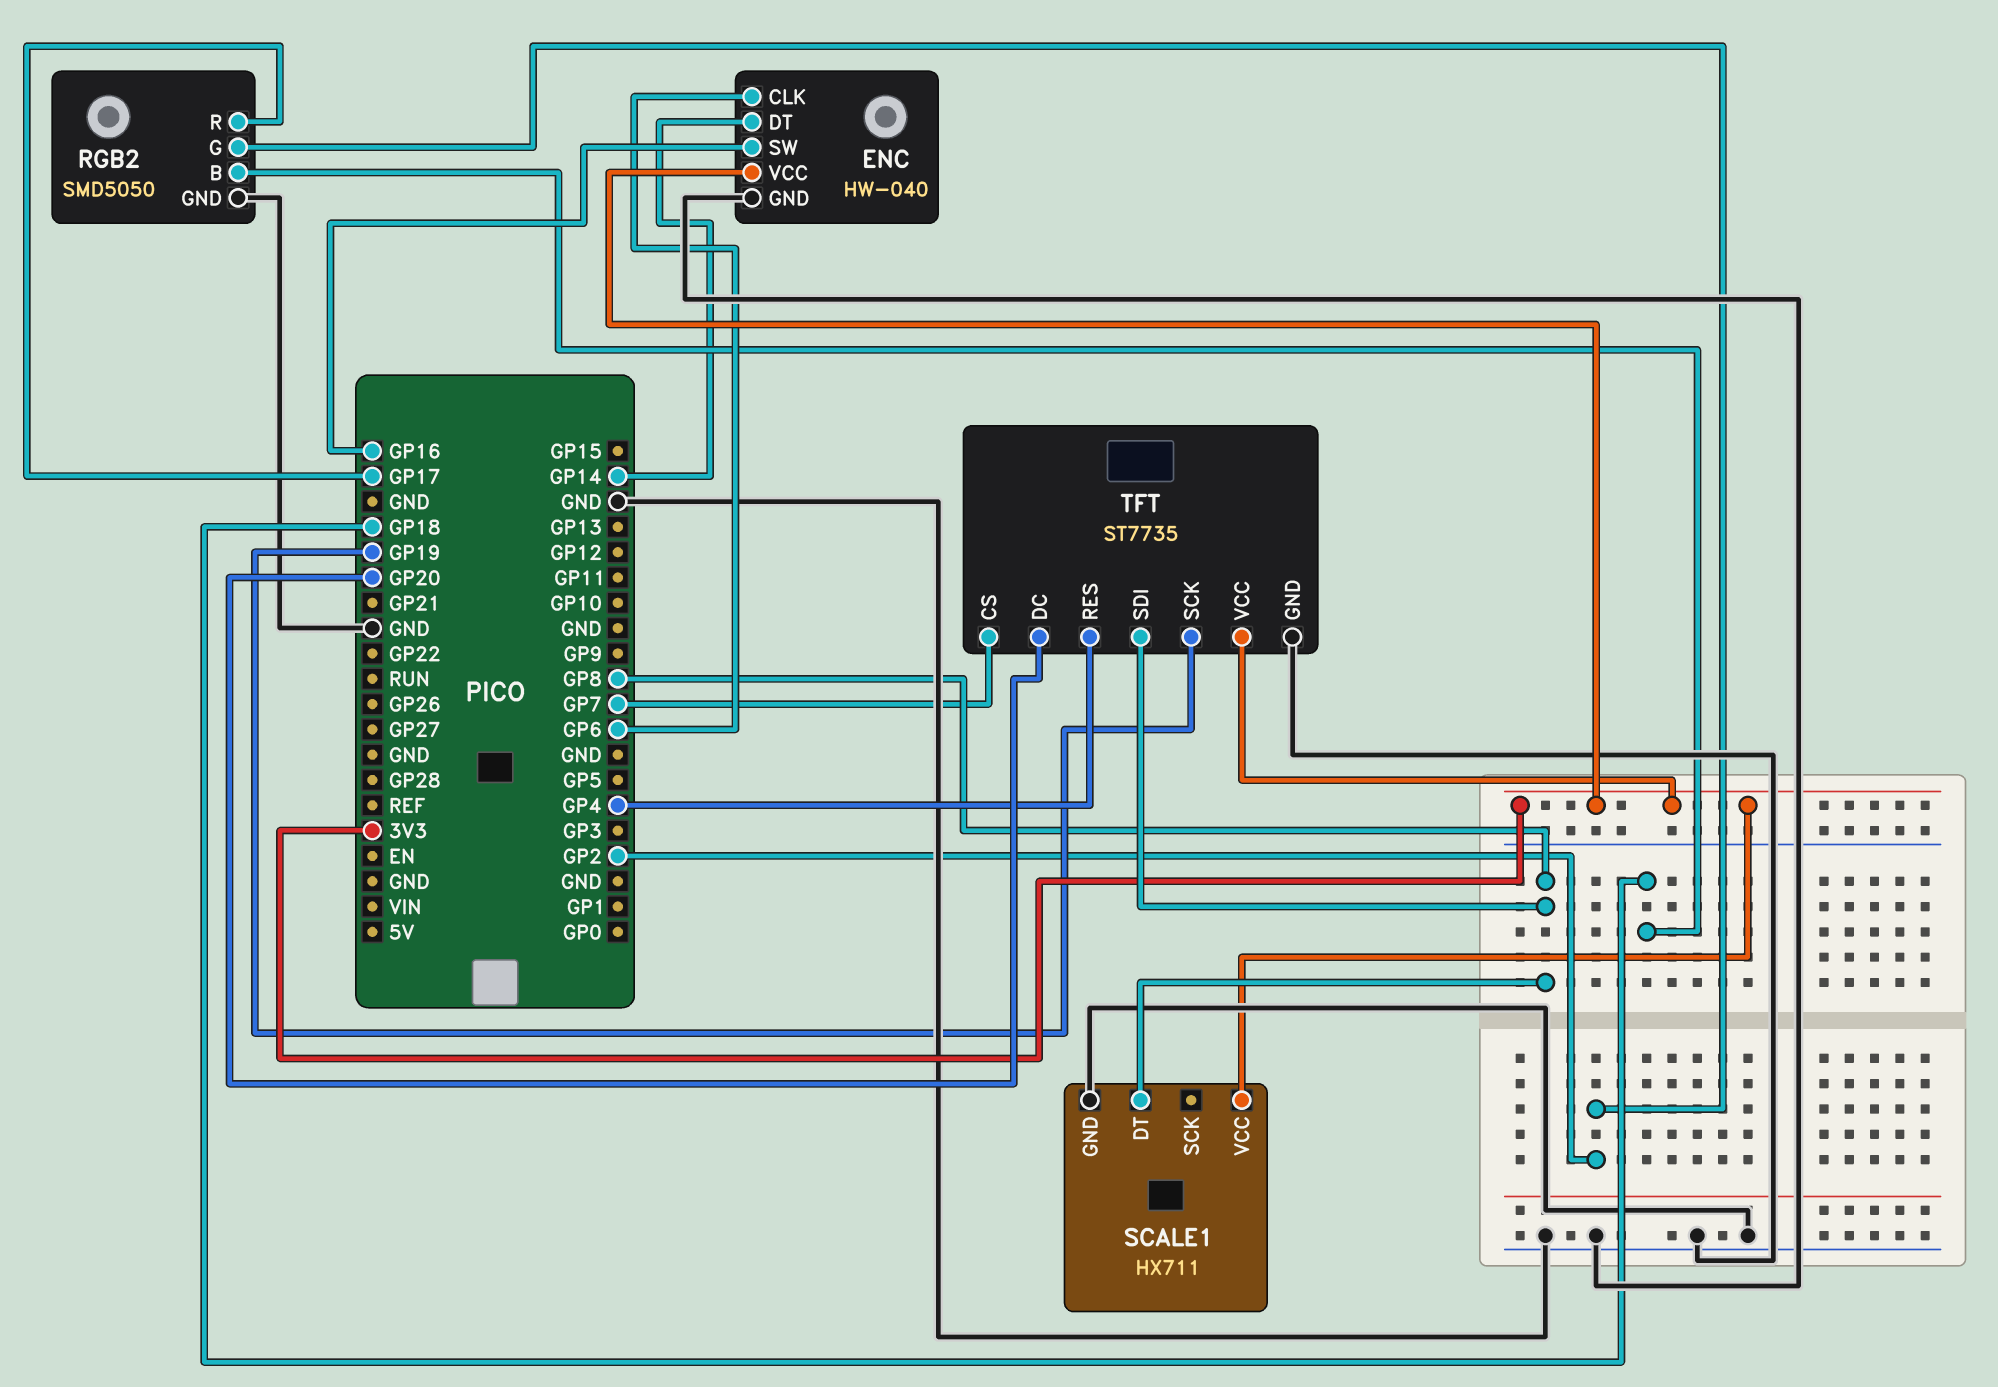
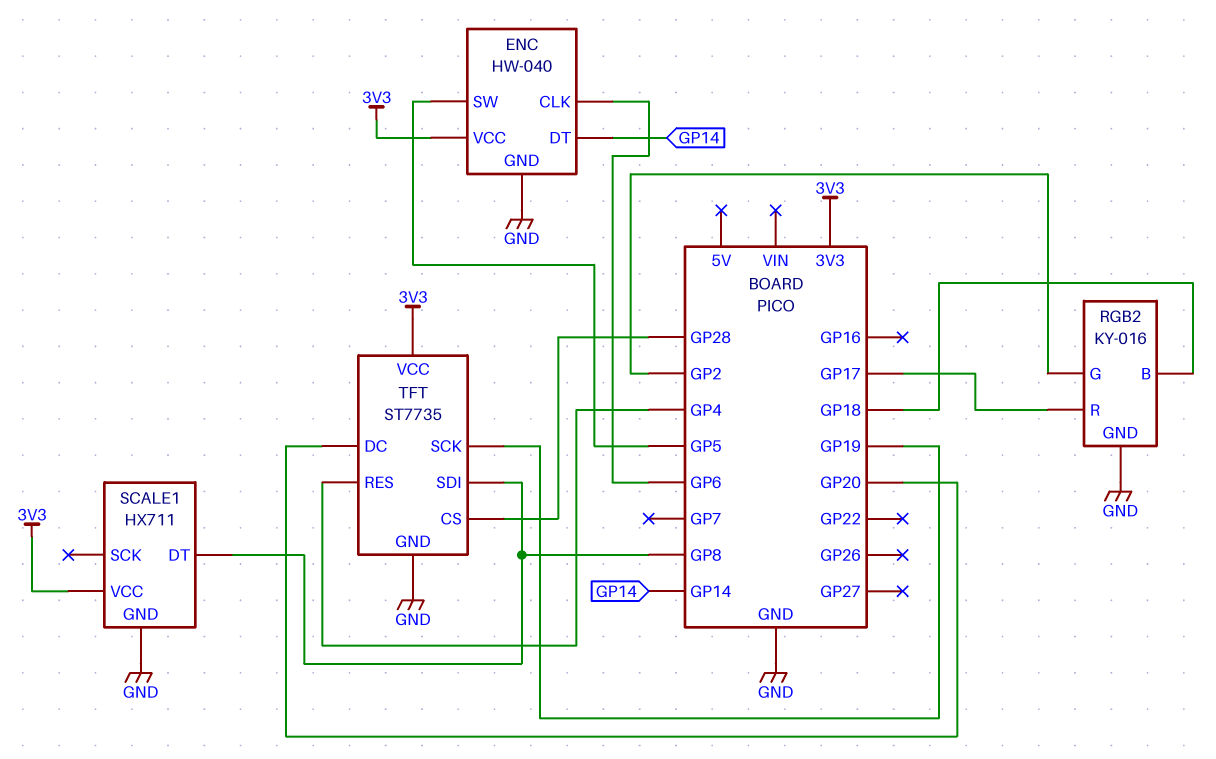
ENC pin SW: GP16 -> GP5
RGB2: SMD5050 -> KY-016
TFT pin CS: GP7 -> GP28

